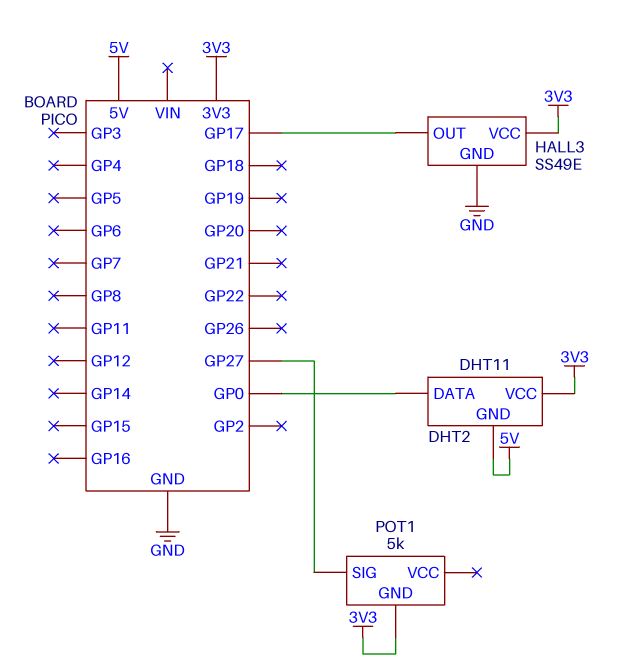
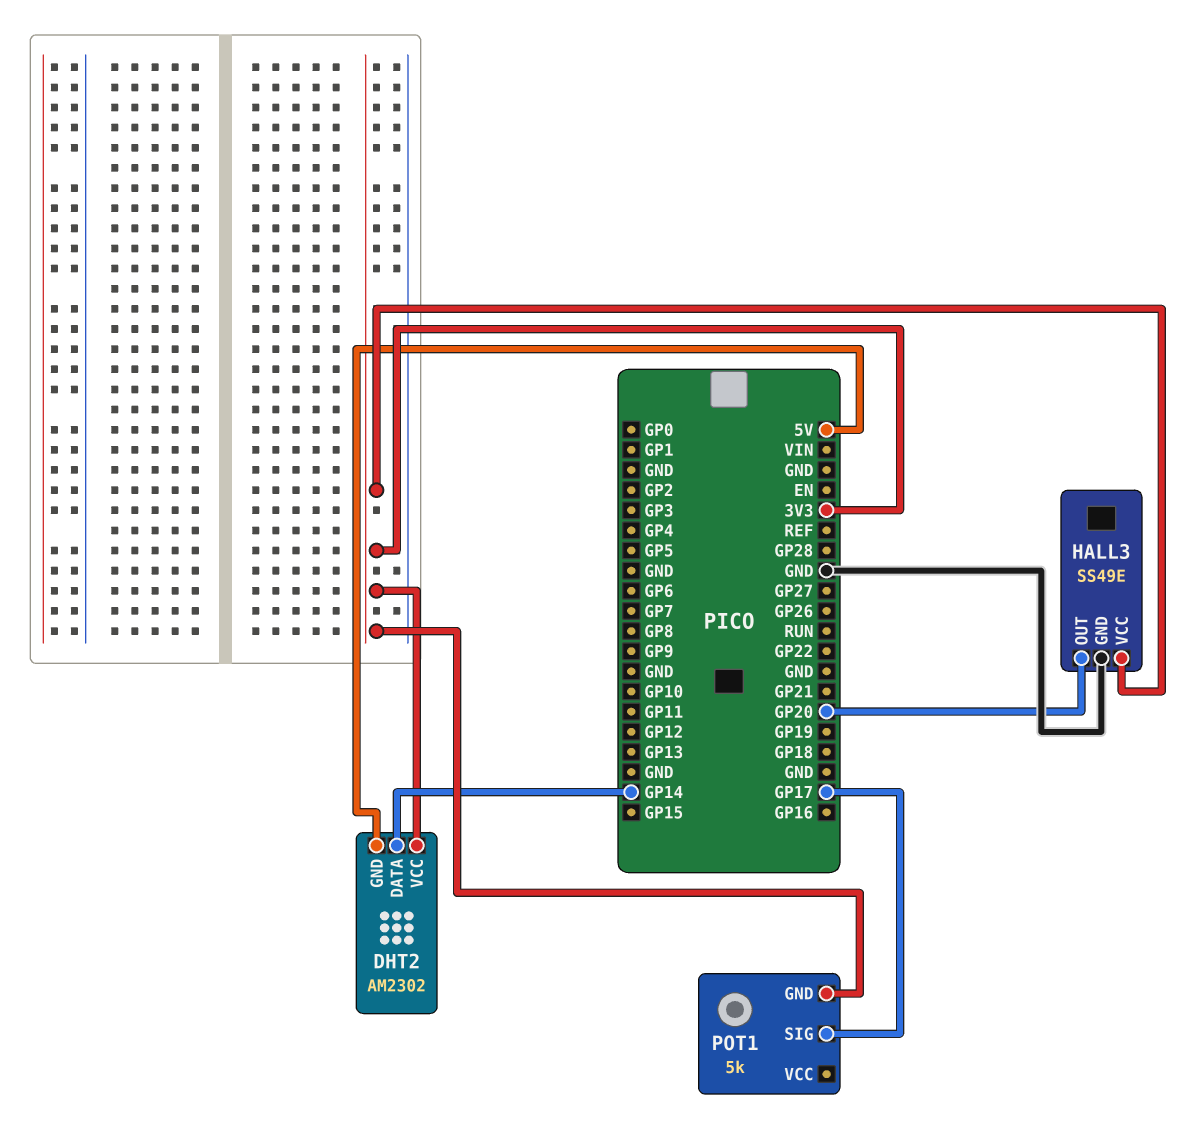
DHT2: DHT11 -> AM2302
DHT2 pin DATA: GP0 -> GP14
HALL3 pin OUT: GP17 -> GP20
POT1 pin SIG: GP27 -> GP17

